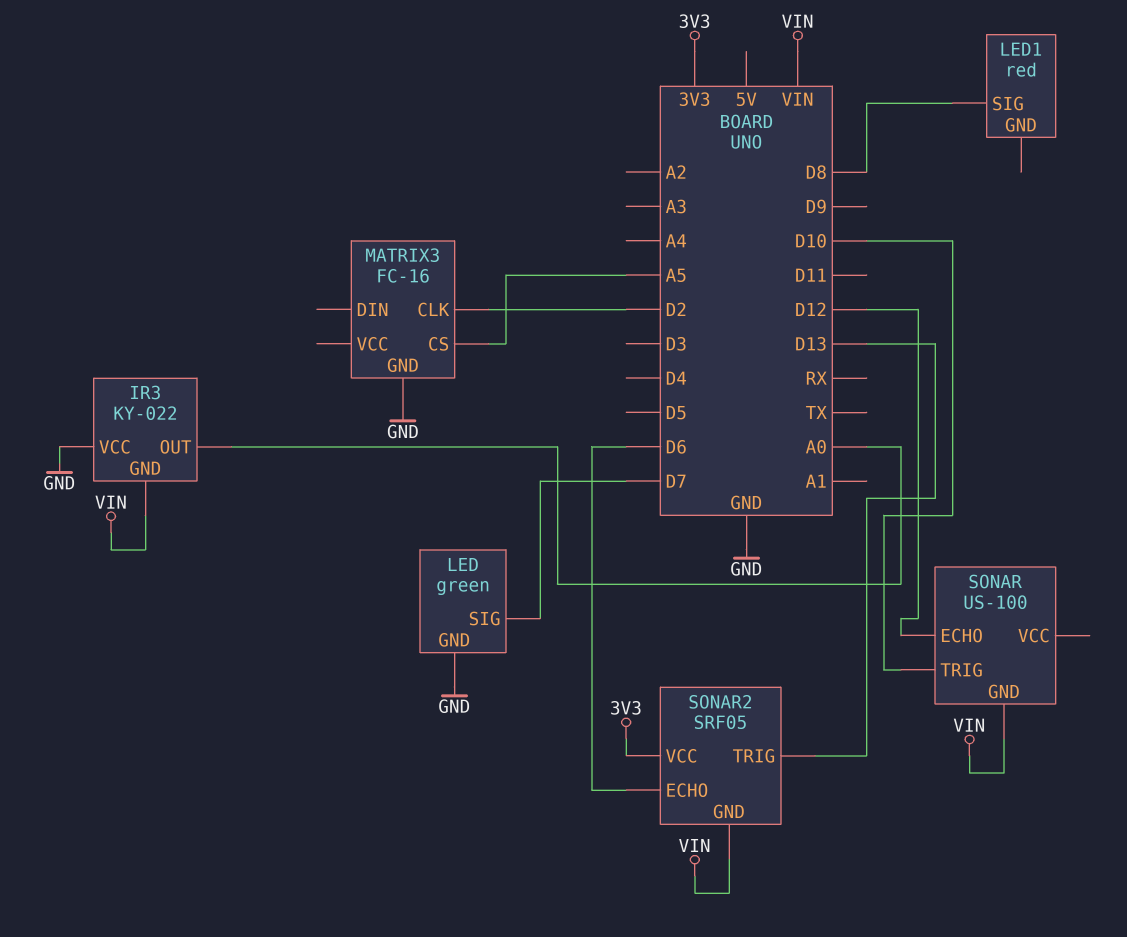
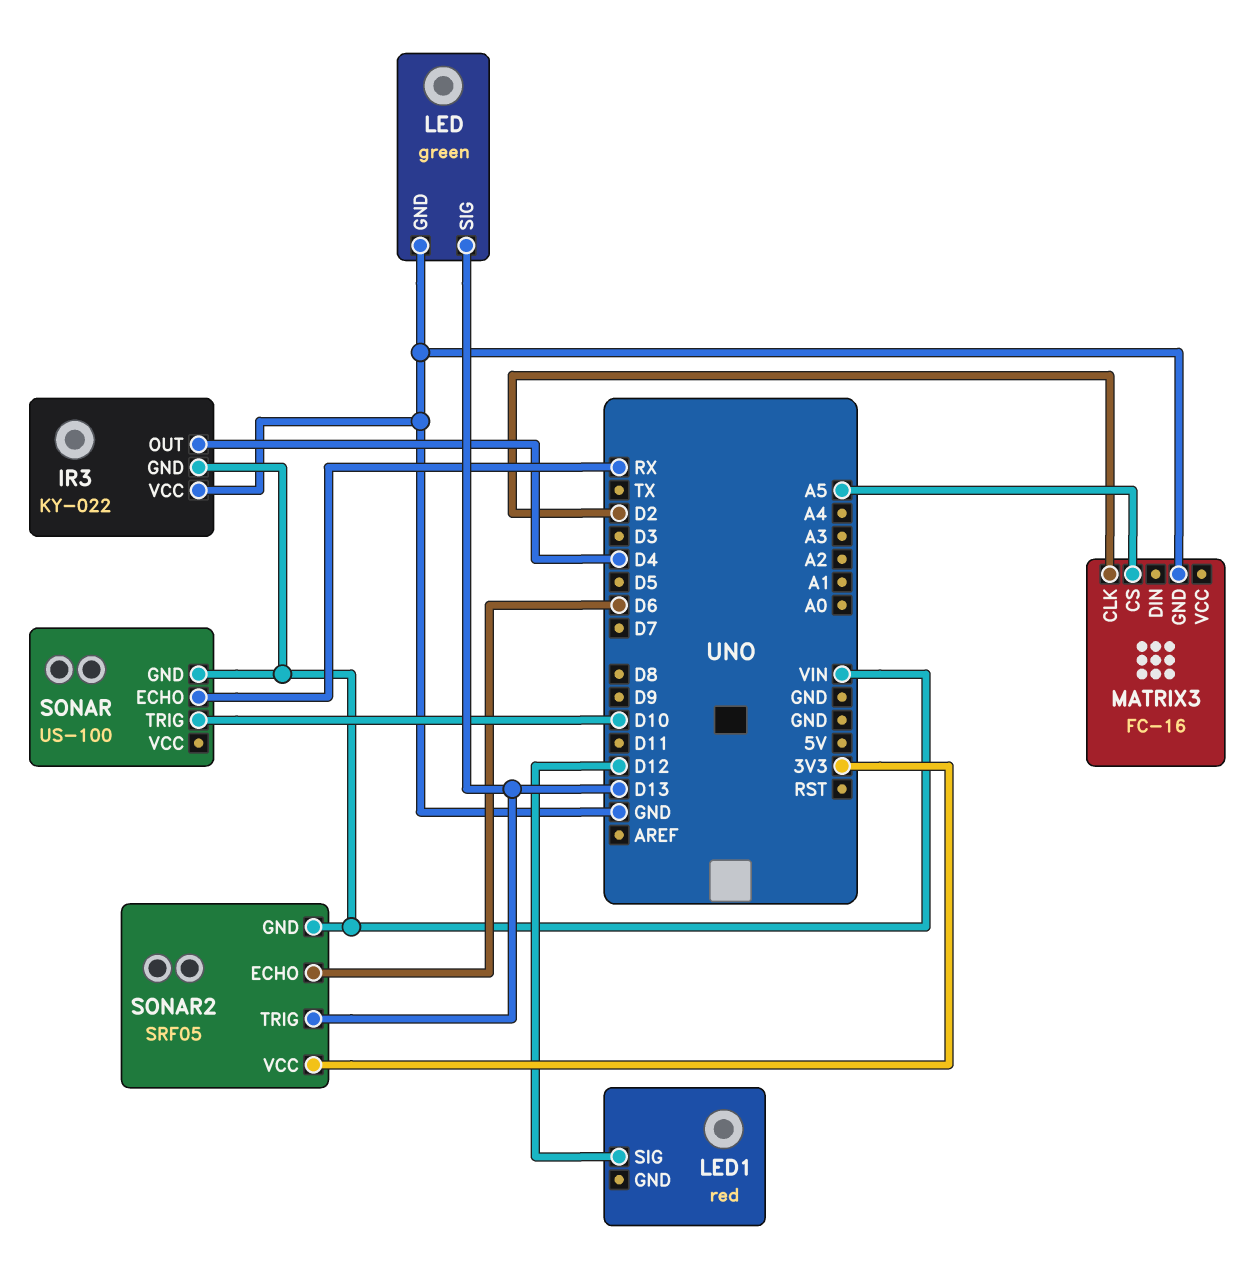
IR3 pin OUT: A0 -> D4
LED pin SIG: D7 -> D13
LED1 pin SIG: D8 -> D12
SONAR pin ECHO: D12 -> RX

